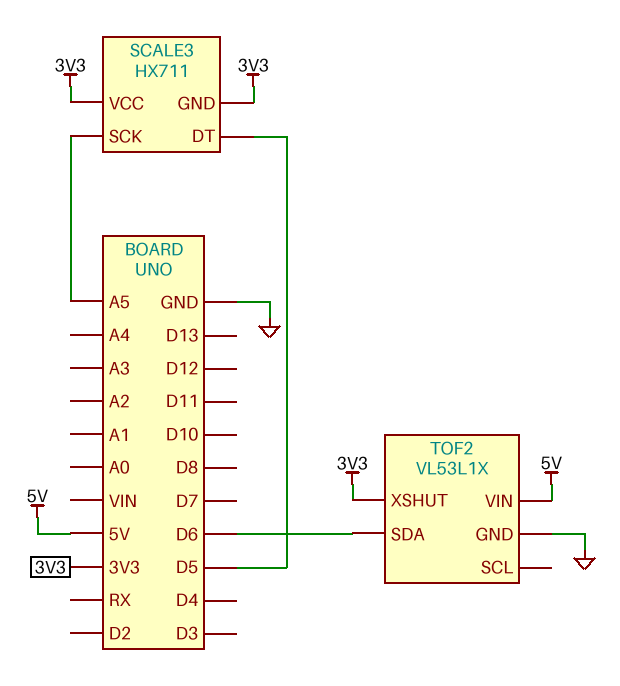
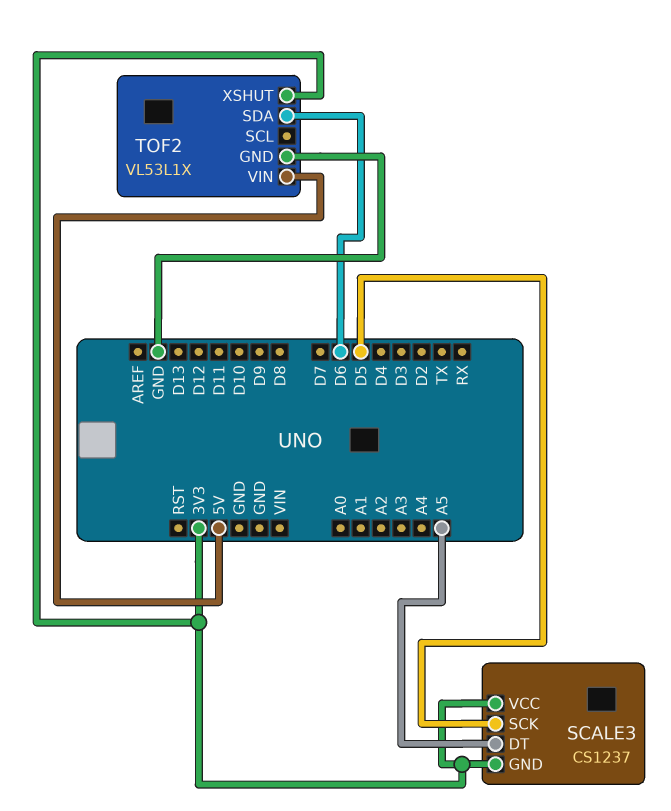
SCALE3: HX711 -> CS1237
SCALE3 pin DT: D5 -> A5
SCALE3 pin SCK: A5 -> D5

